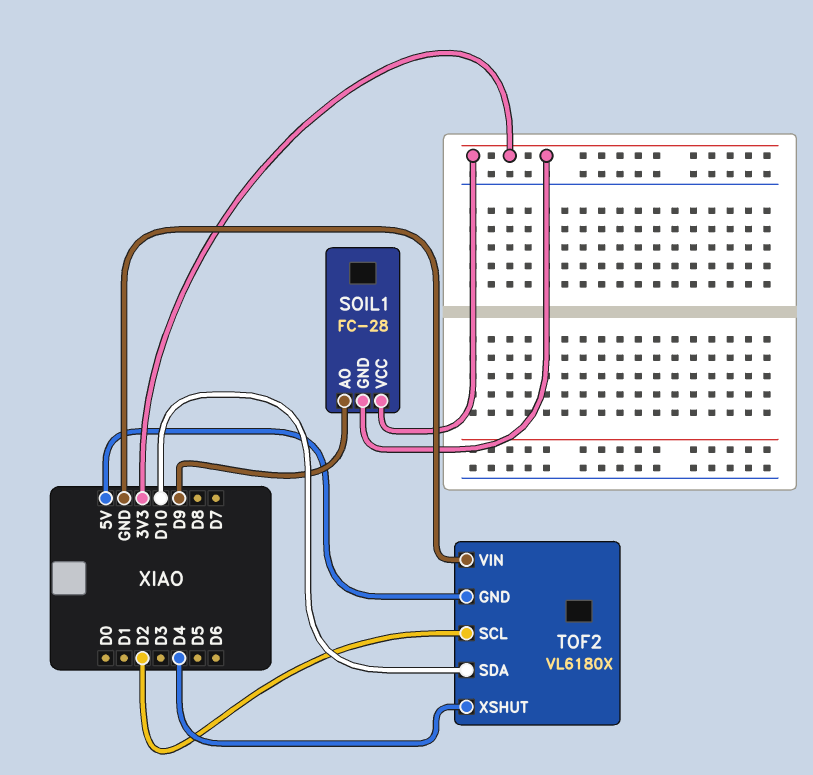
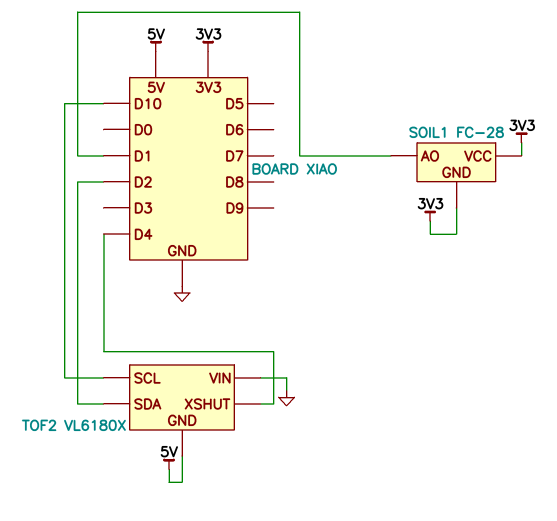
SOIL1 pin AO: D9 -> D1
TOF2 pin SCL: D2 -> D10
TOF2 pin SDA: D10 -> D2

